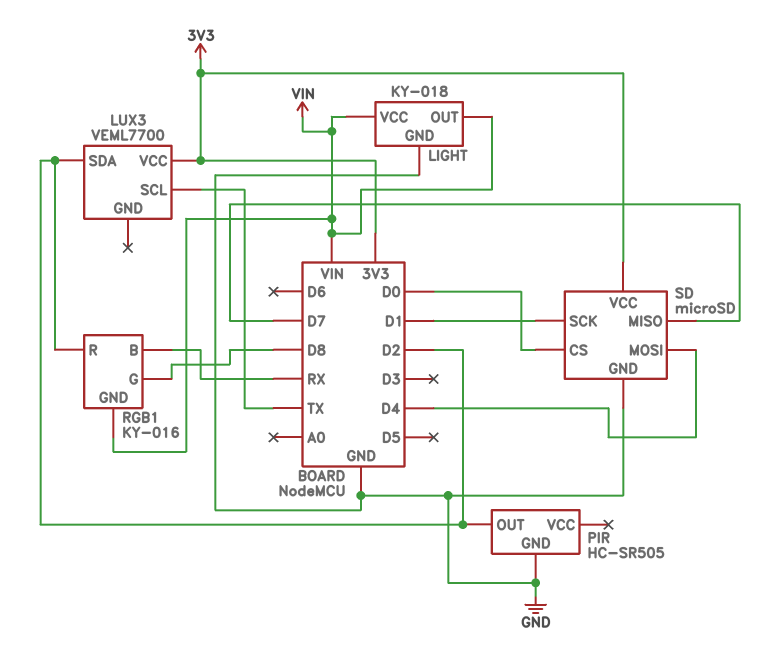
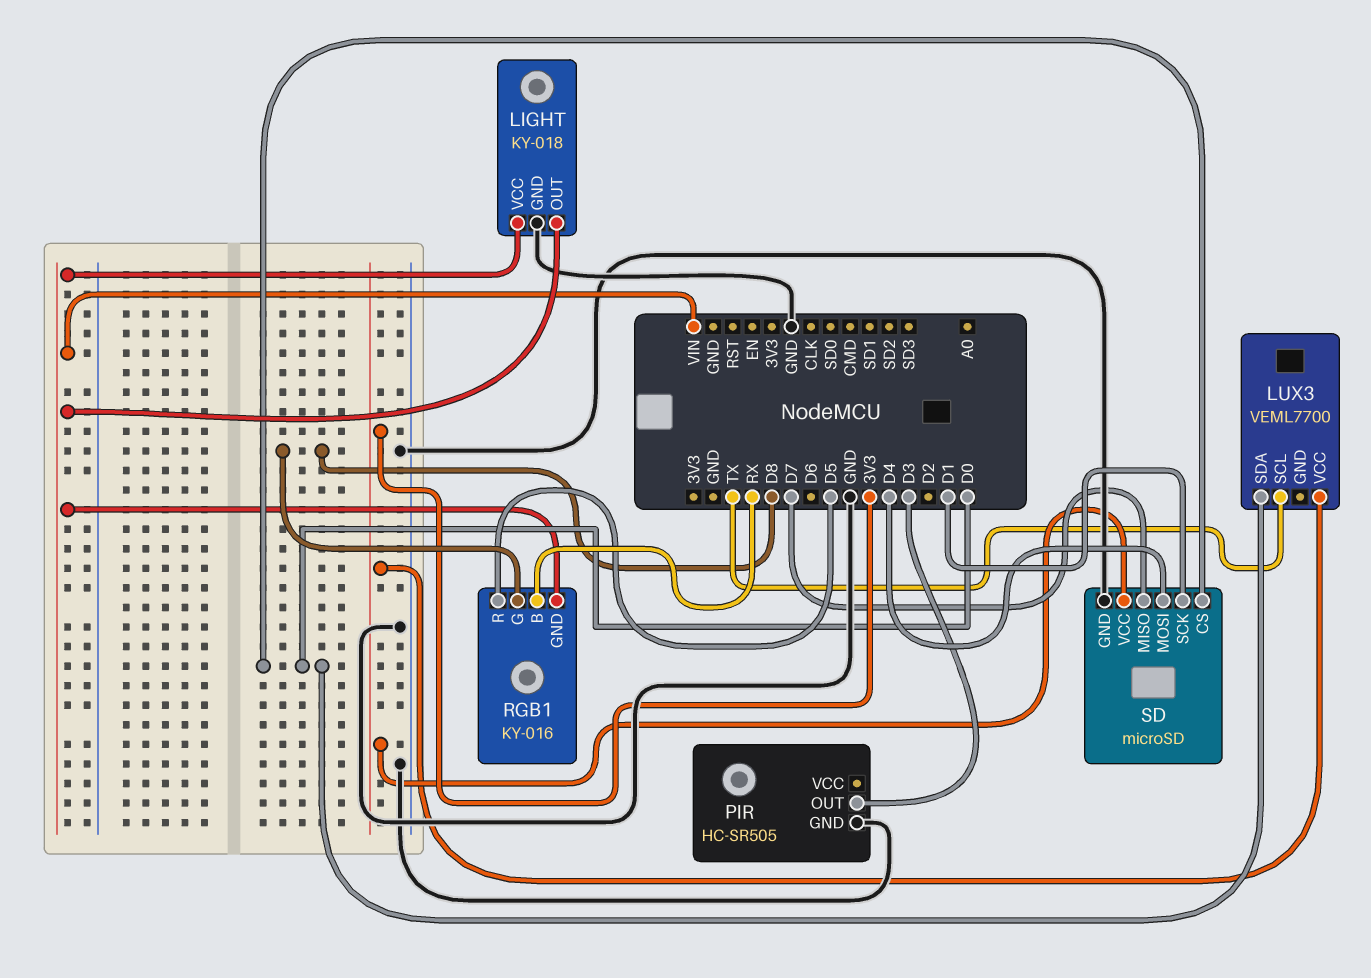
LUX3 pin SDA: D2 -> D0
PIR pin OUT: D2 -> D3
RGB1 pin R: D2 -> D5

